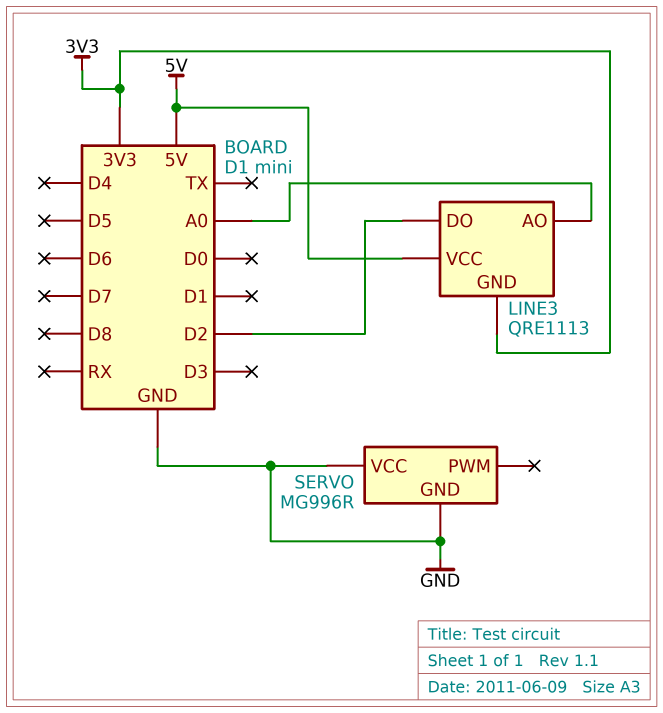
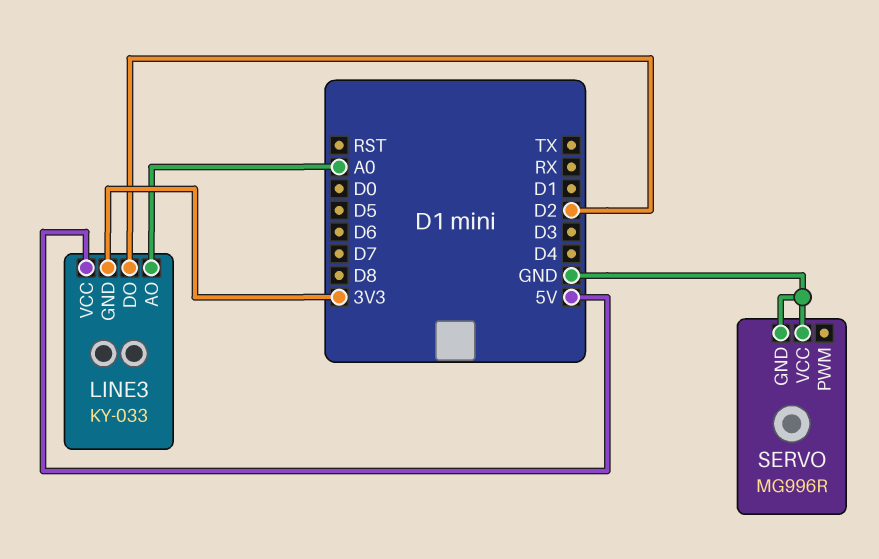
LINE3: QRE1113 -> KY-033

